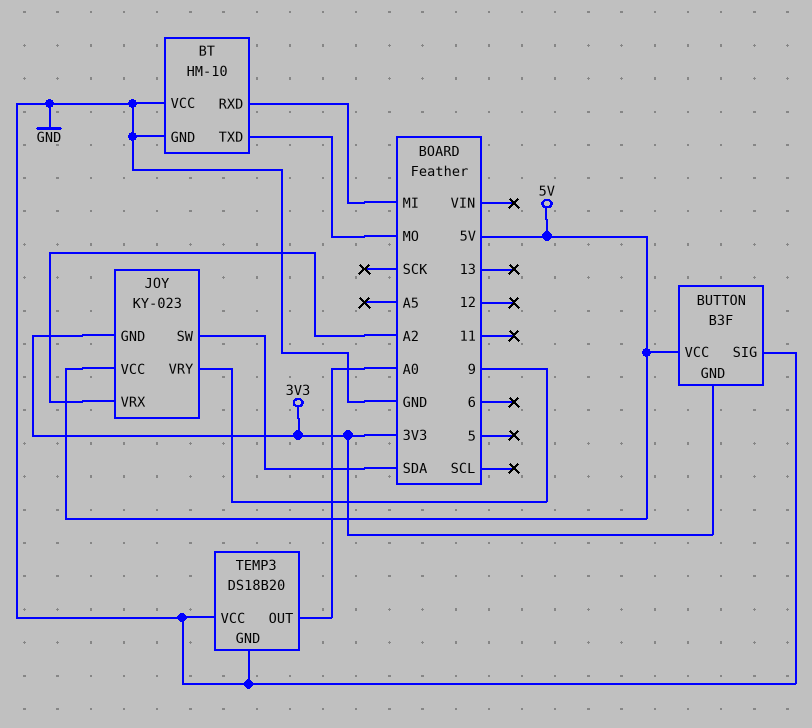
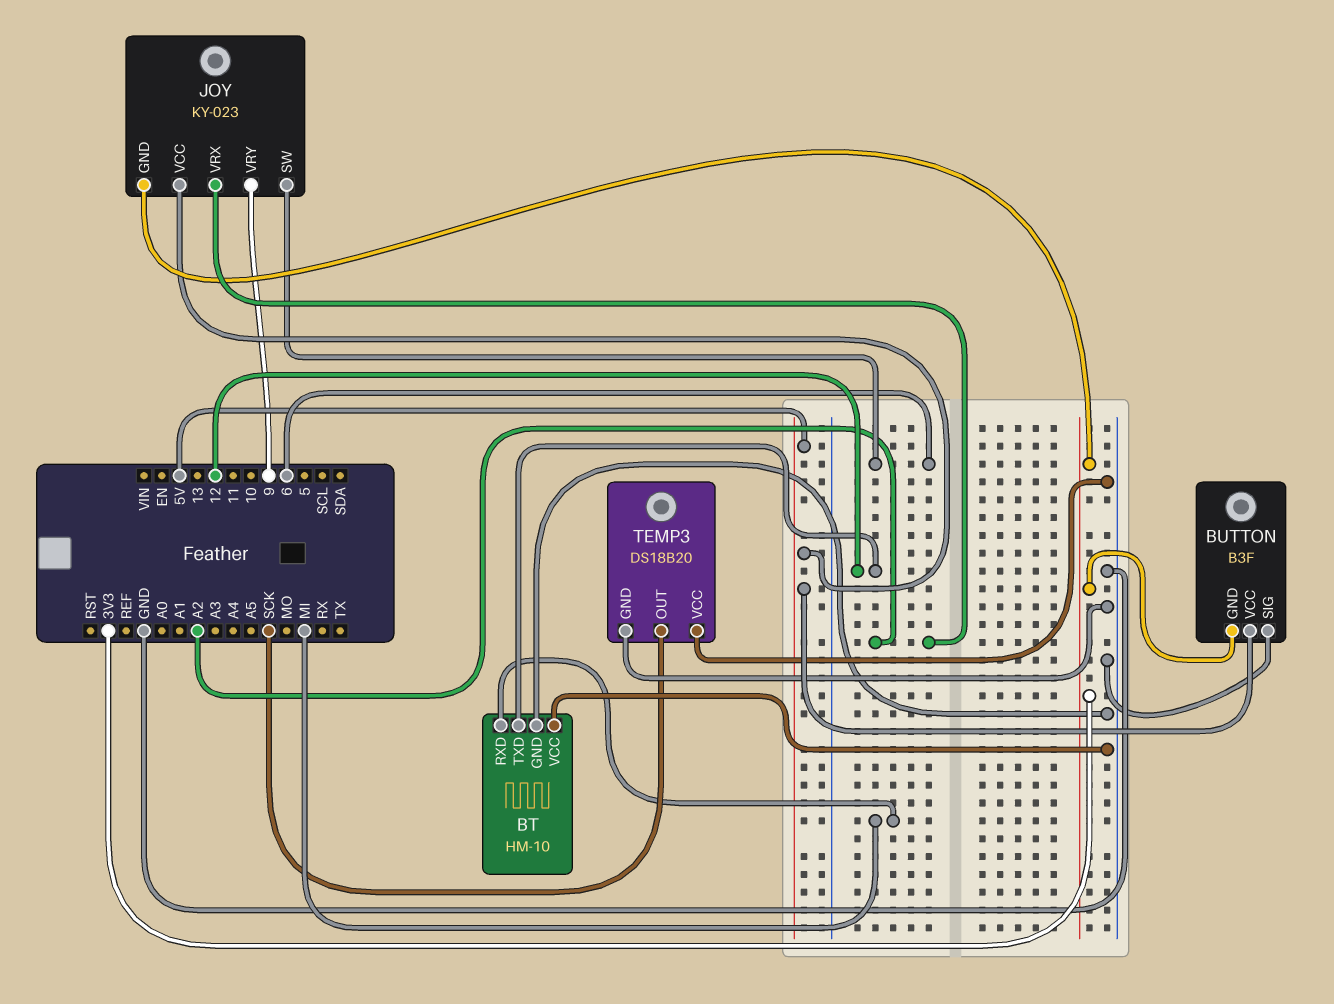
BT pin TXD: MO -> 12
JOY pin SW: SDA -> 6
TEMP3 pin OUT: A0 -> SCK

